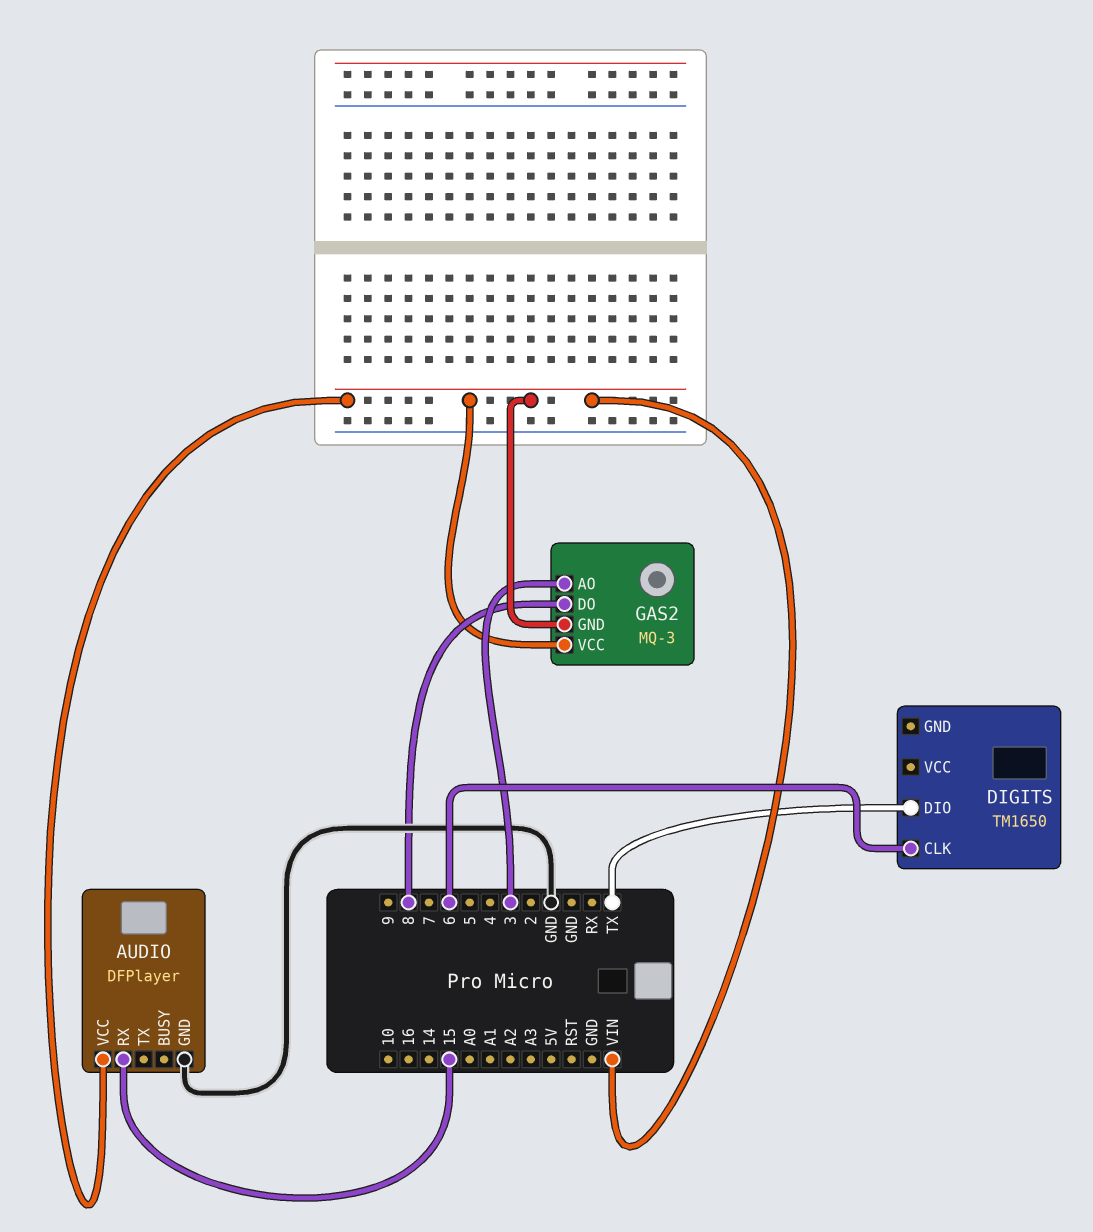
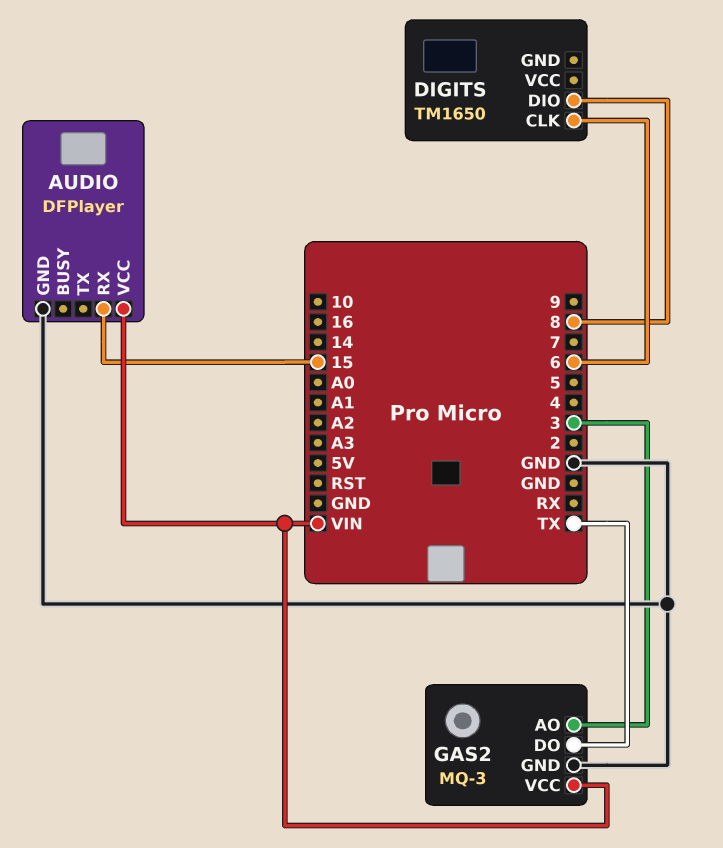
DIGITS pin DIO: TX -> 8
GAS2 pin DO: 8 -> TX
GAS2 pin GND: VIN -> GND

